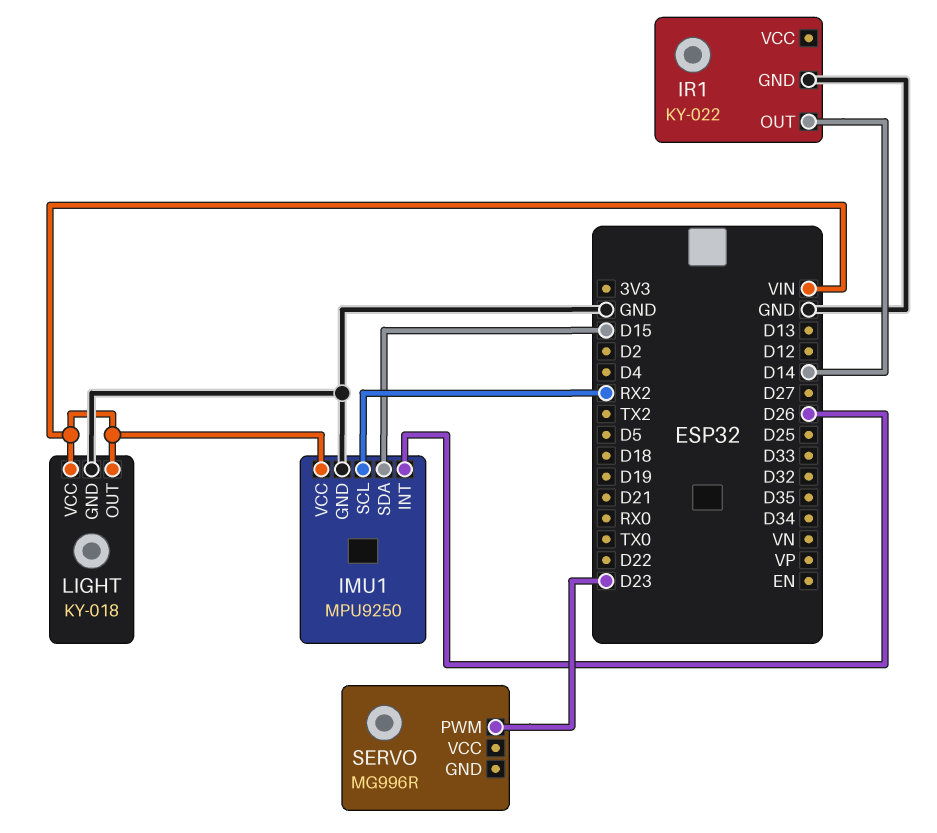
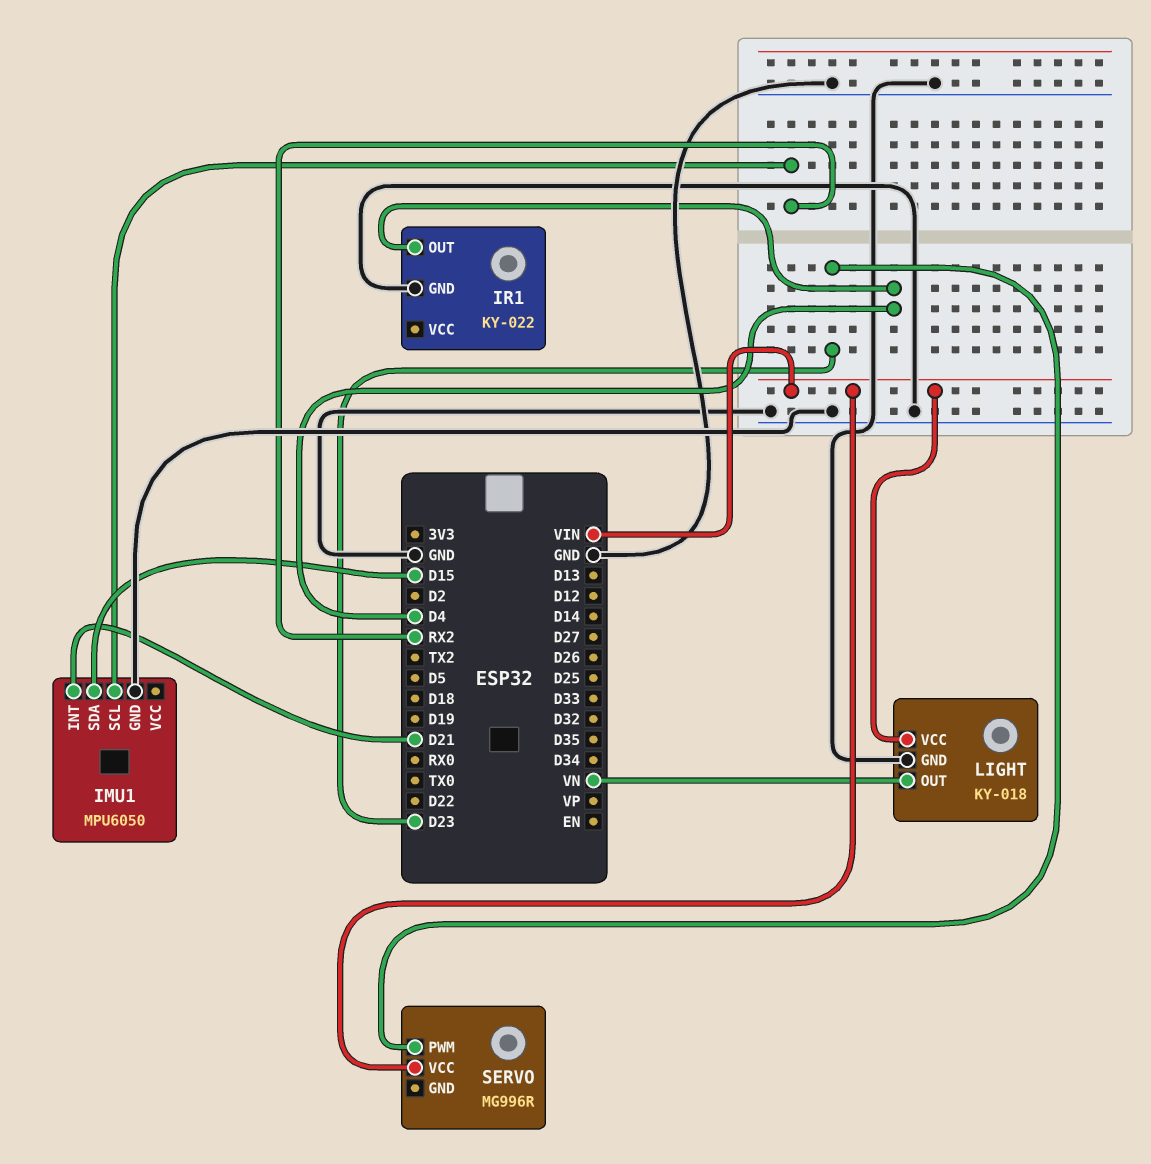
IMU1: MPU9250 -> MPU6050
IMU1 pin INT: D26 -> D21
IMU1 pin VCC: VIN -> none
IR1 pin OUT: D14 -> D4
LIGHT pin OUT: VIN -> VN
SERVO pin VCC: none -> VIN

